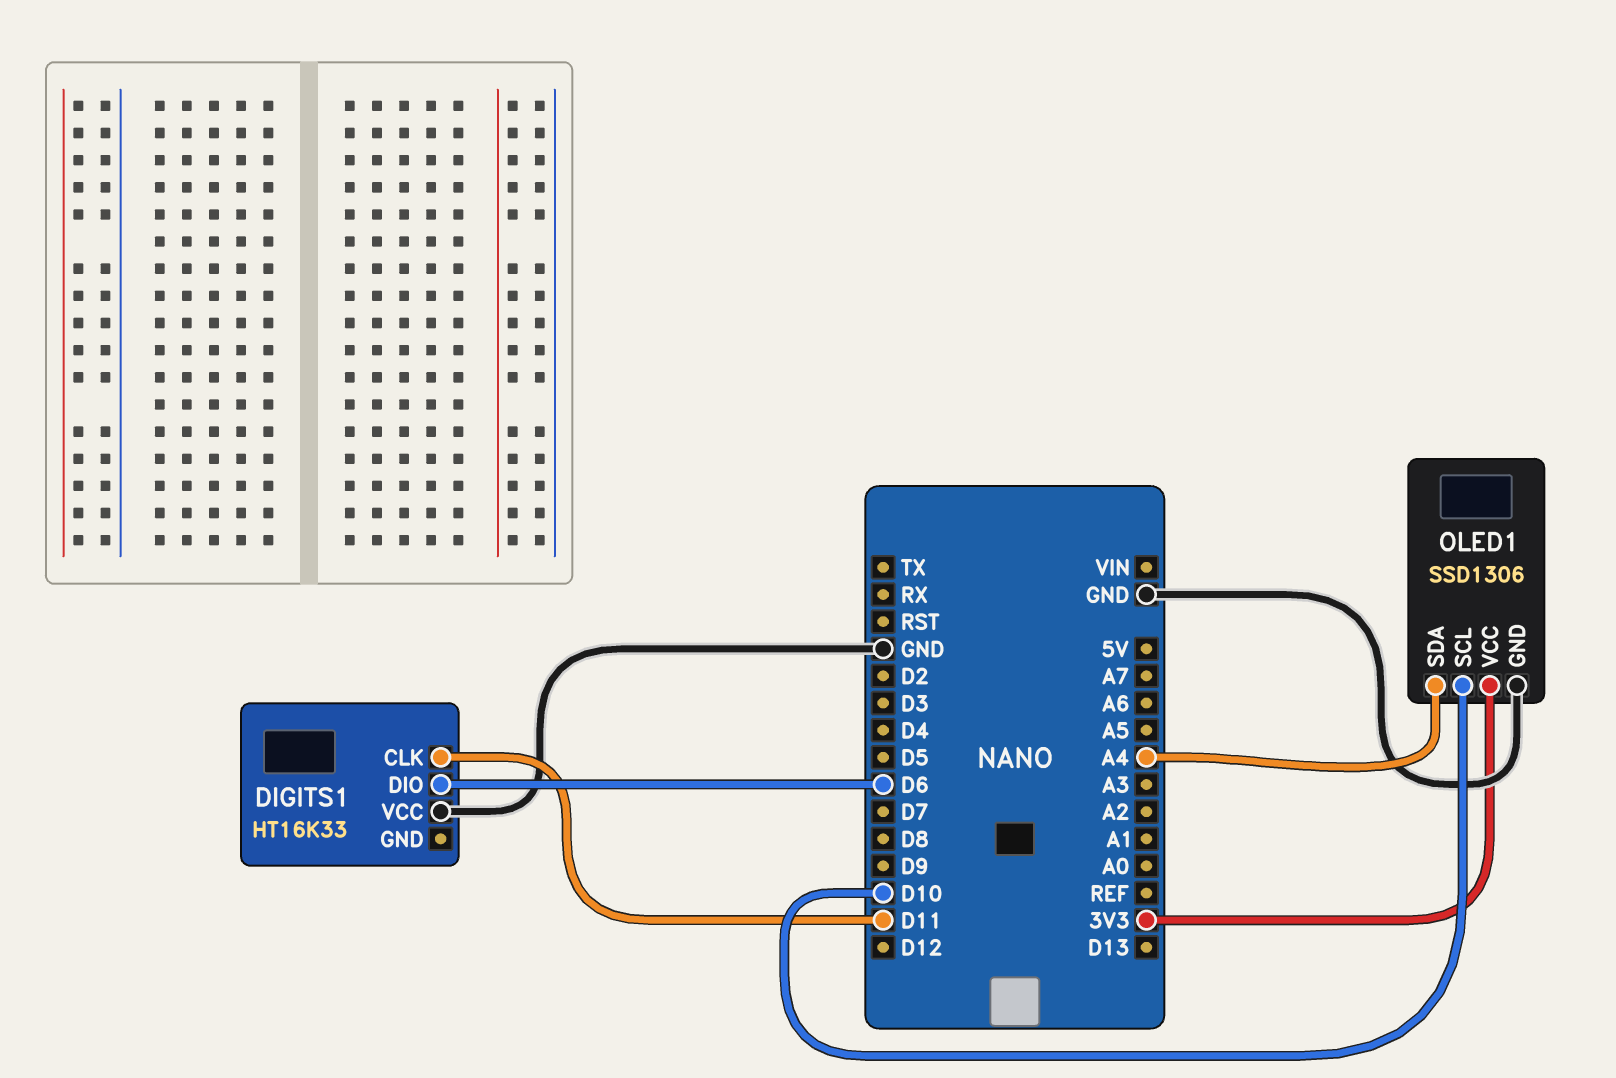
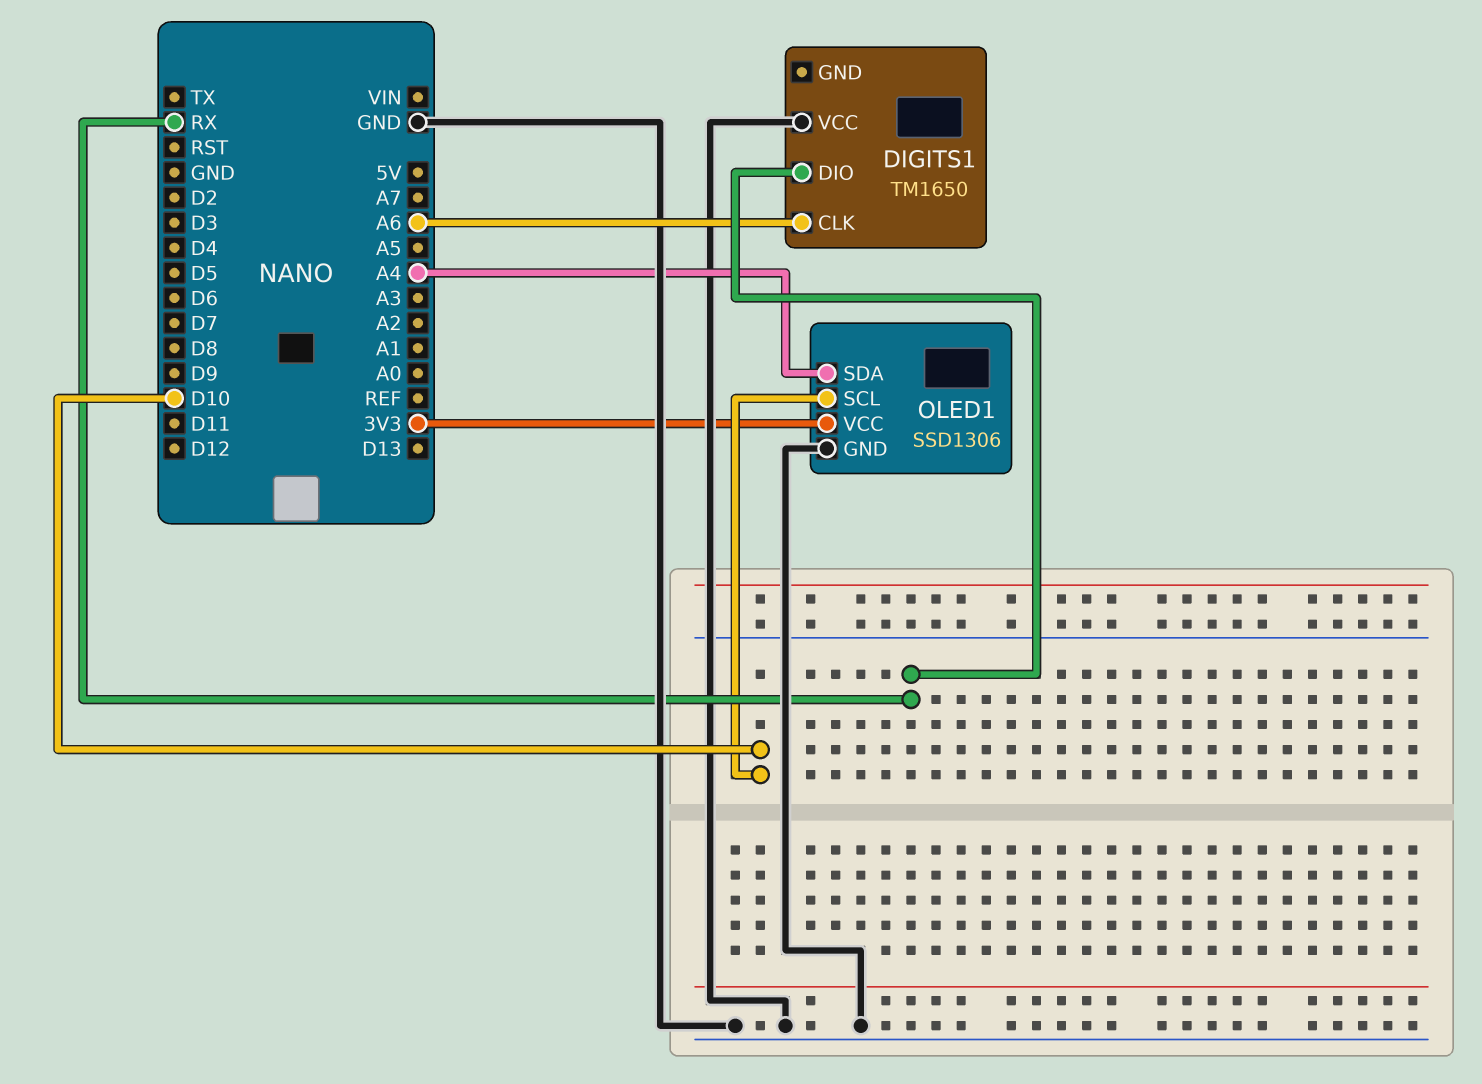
DIGITS1: HT16K33 -> TM1650
DIGITS1 pin CLK: D11 -> A6
DIGITS1 pin DIO: D6 -> RX

